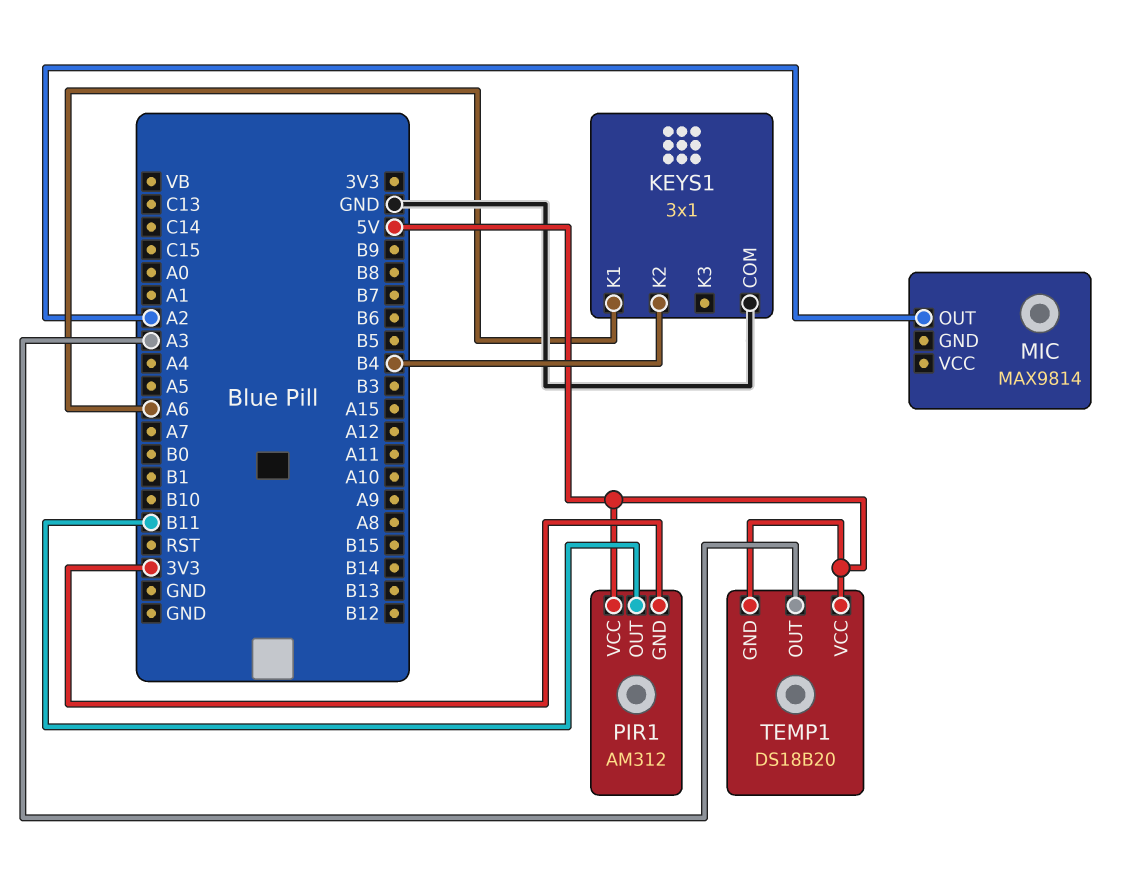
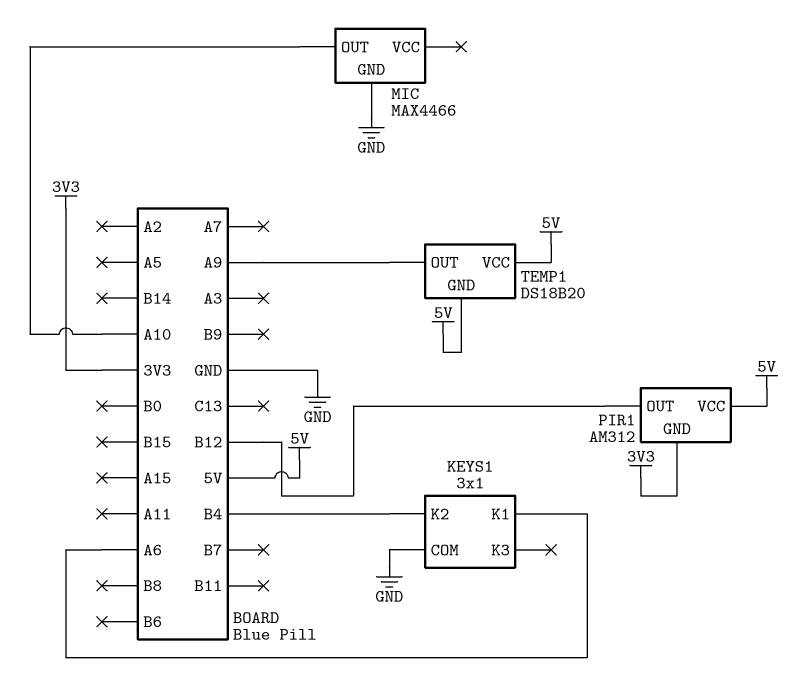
MIC: MAX9814 -> MAX4466
MIC pin GND: none -> GND
MIC pin OUT: A2 -> A10
PIR1 pin OUT: B11 -> B12
TEMP1 pin OUT: A3 -> A9

